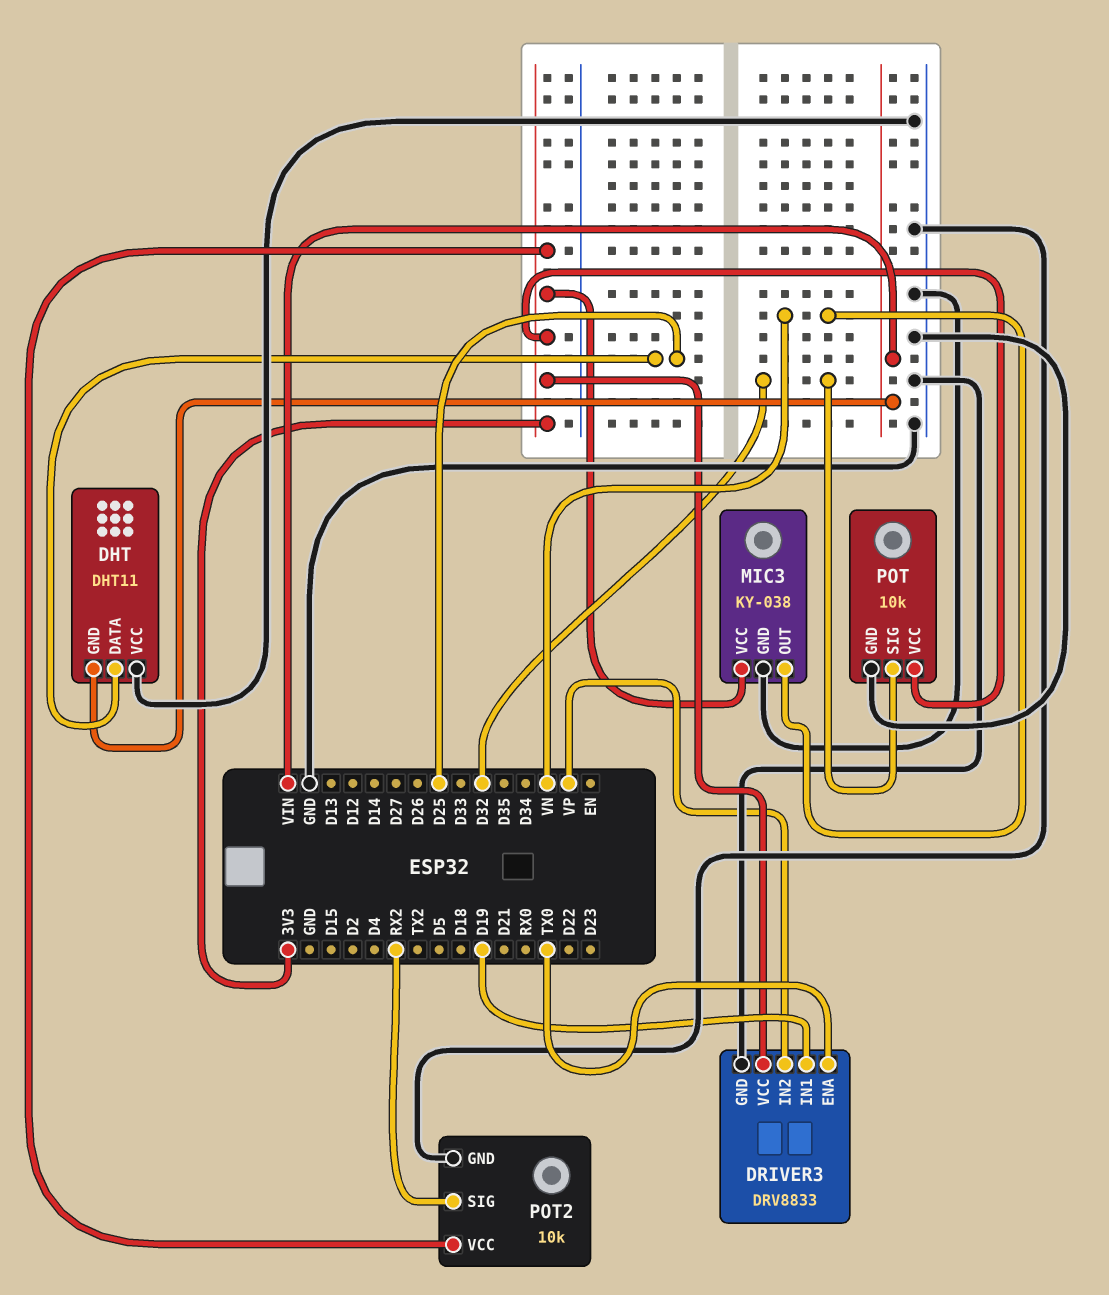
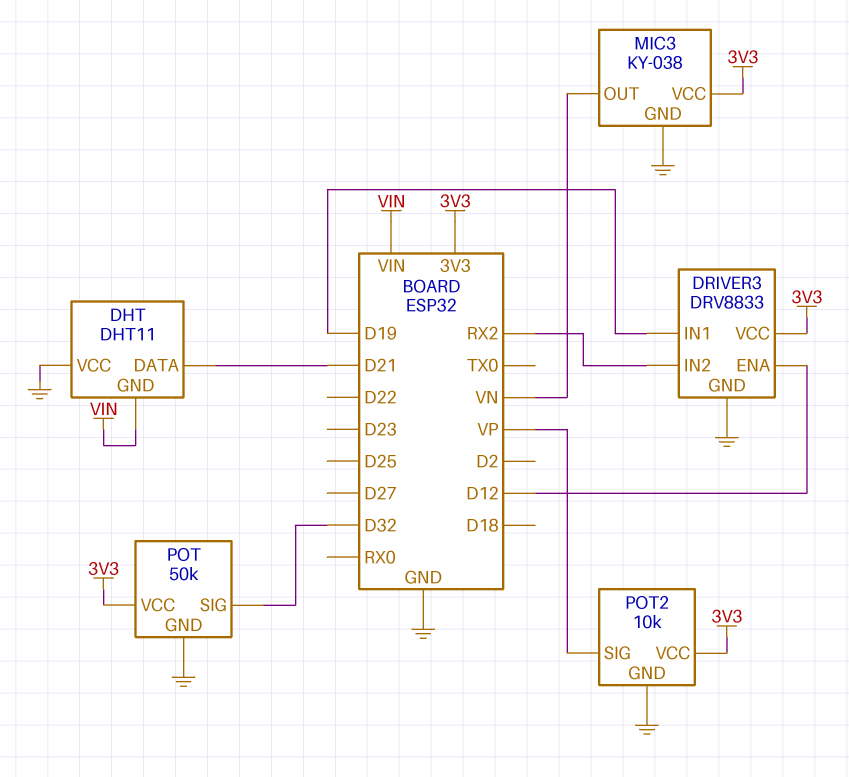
DHT pin DATA: D25 -> D21
DRIVER3 pin ENA: TX0 -> D12
DRIVER3 pin IN2: VP -> RX2
POT: 10k -> 50k
POT2 pin SIG: RX2 -> VP

